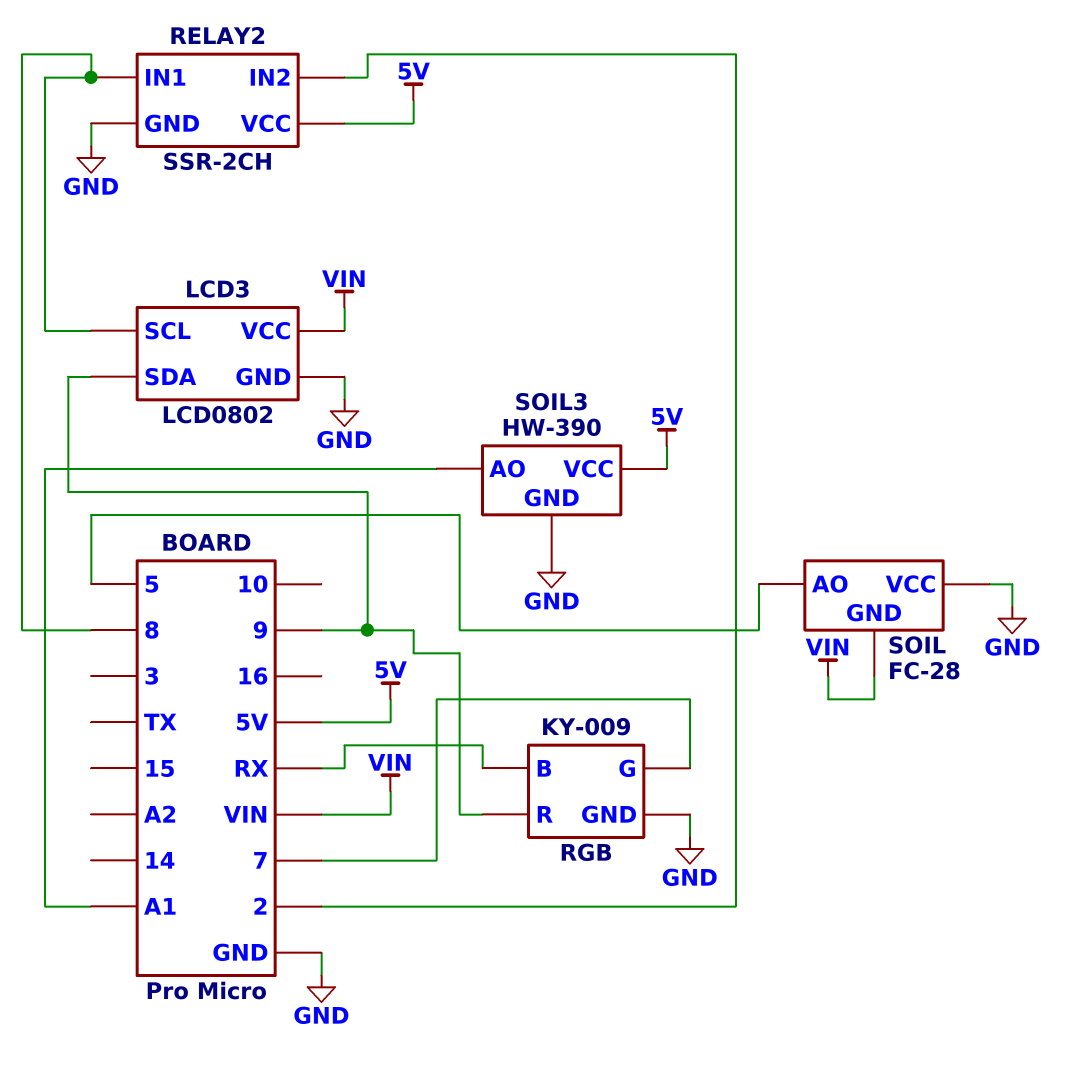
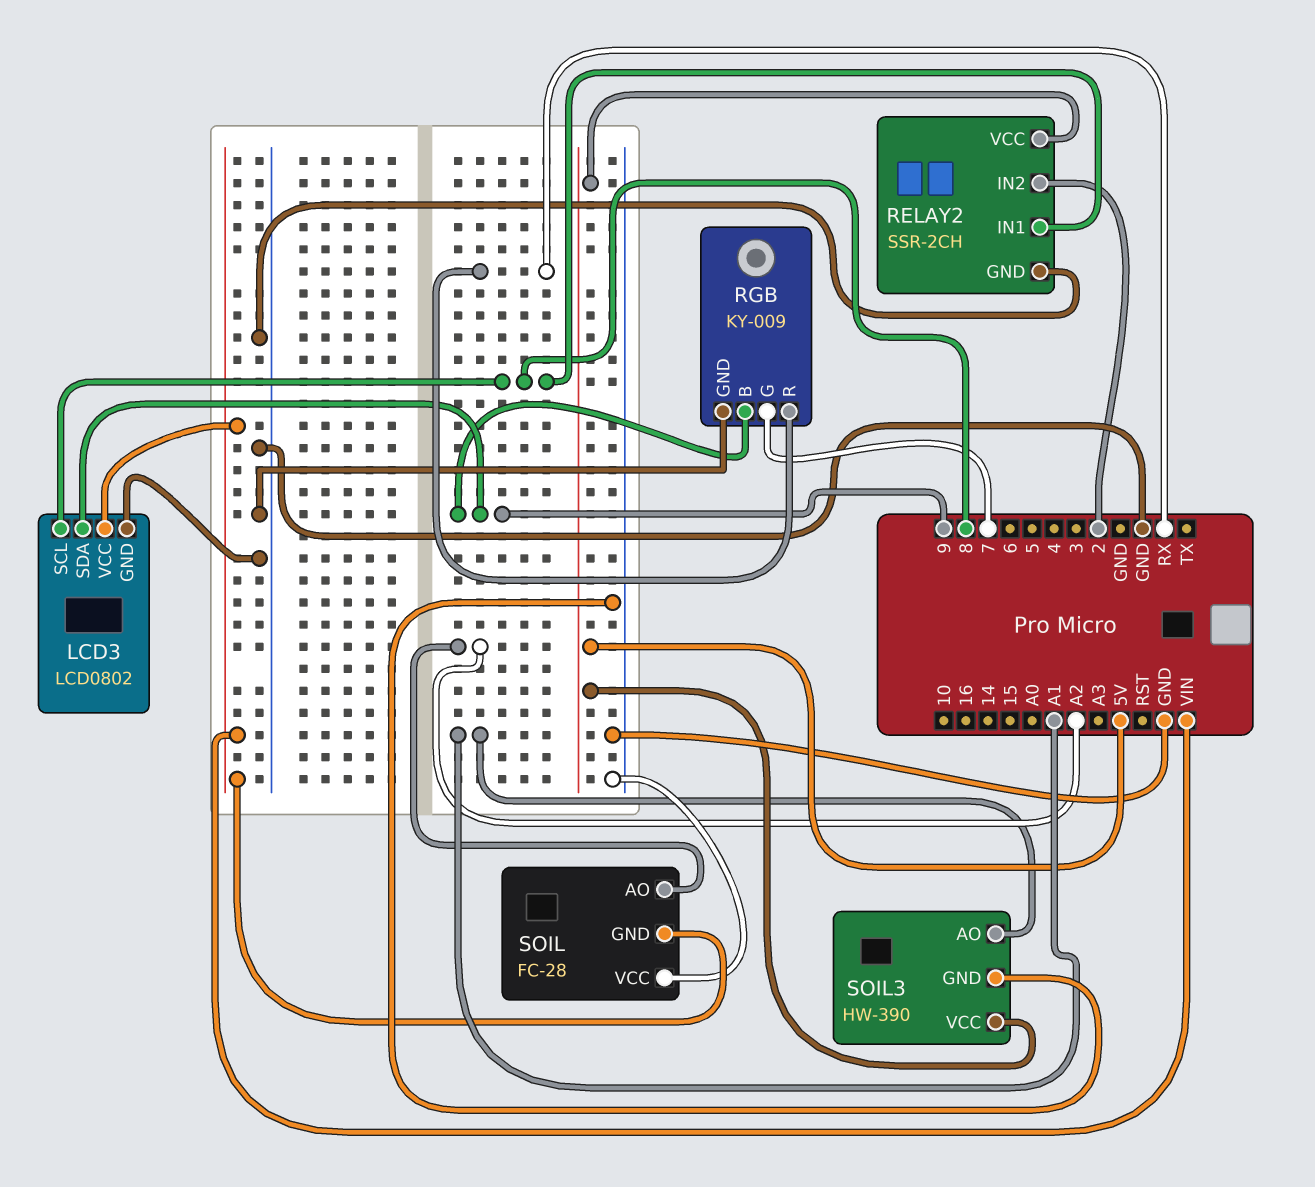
RGB pin B: RX -> 9
RGB pin R: 9 -> RX
SOIL pin AO: 5 -> A2

